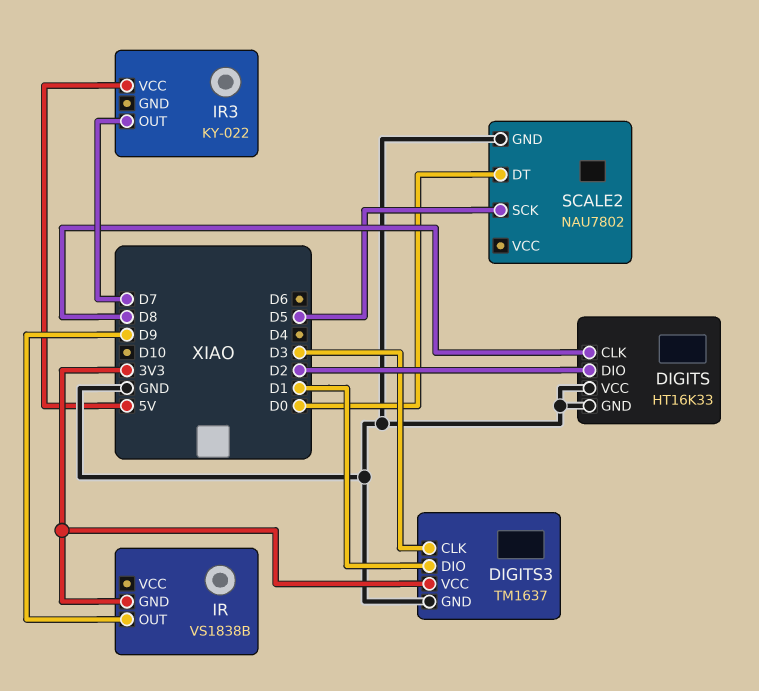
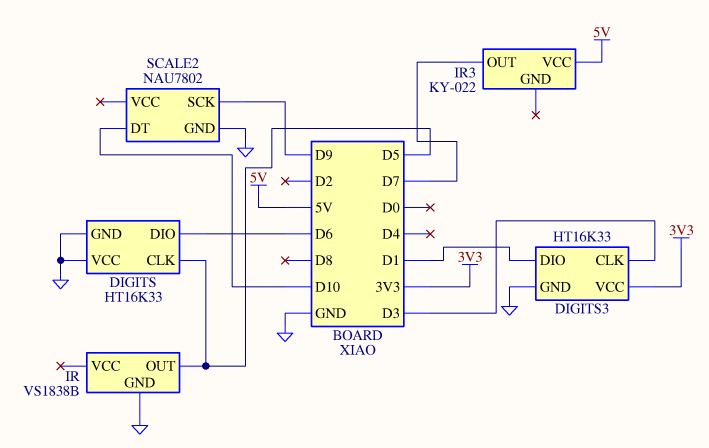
DIGITS pin CLK: D8 -> D5
DIGITS pin DIO: D2 -> D6
DIGITS3: TM1637 -> HT16K33
IR pin GND: 3V3 -> GND
IR pin OUT: D9 -> D5
SCALE2 pin DT: D0 -> D10
SCALE2 pin SCK: D5 -> D9

